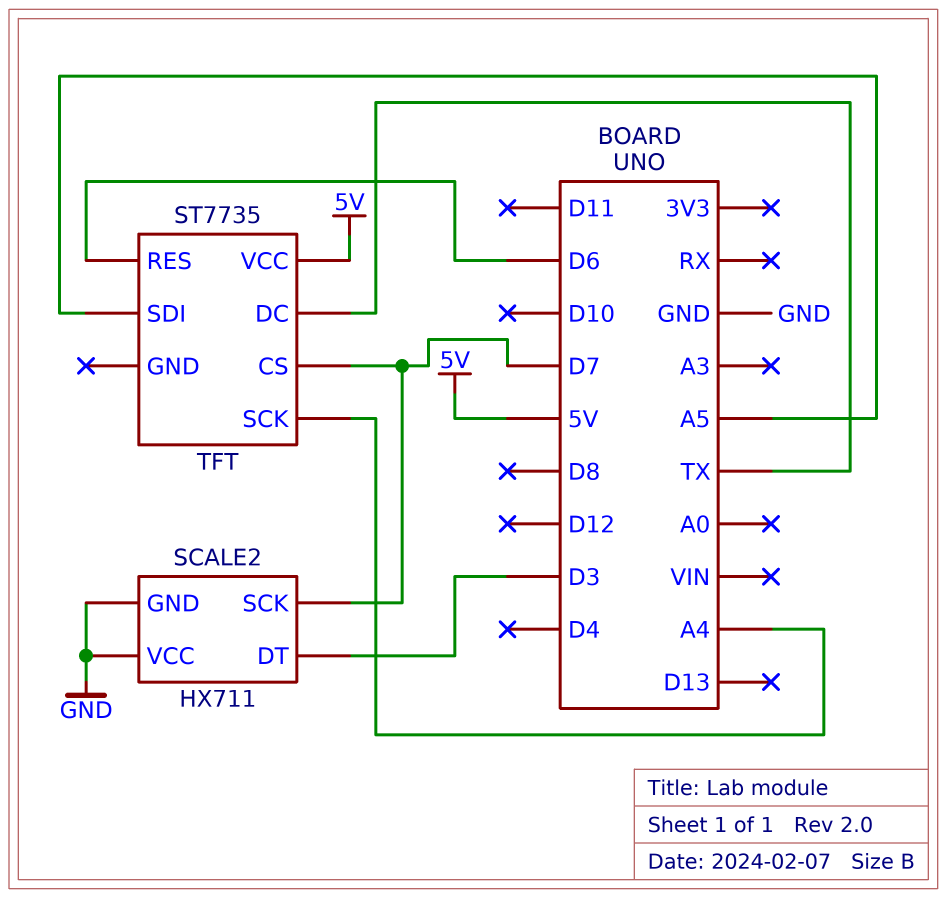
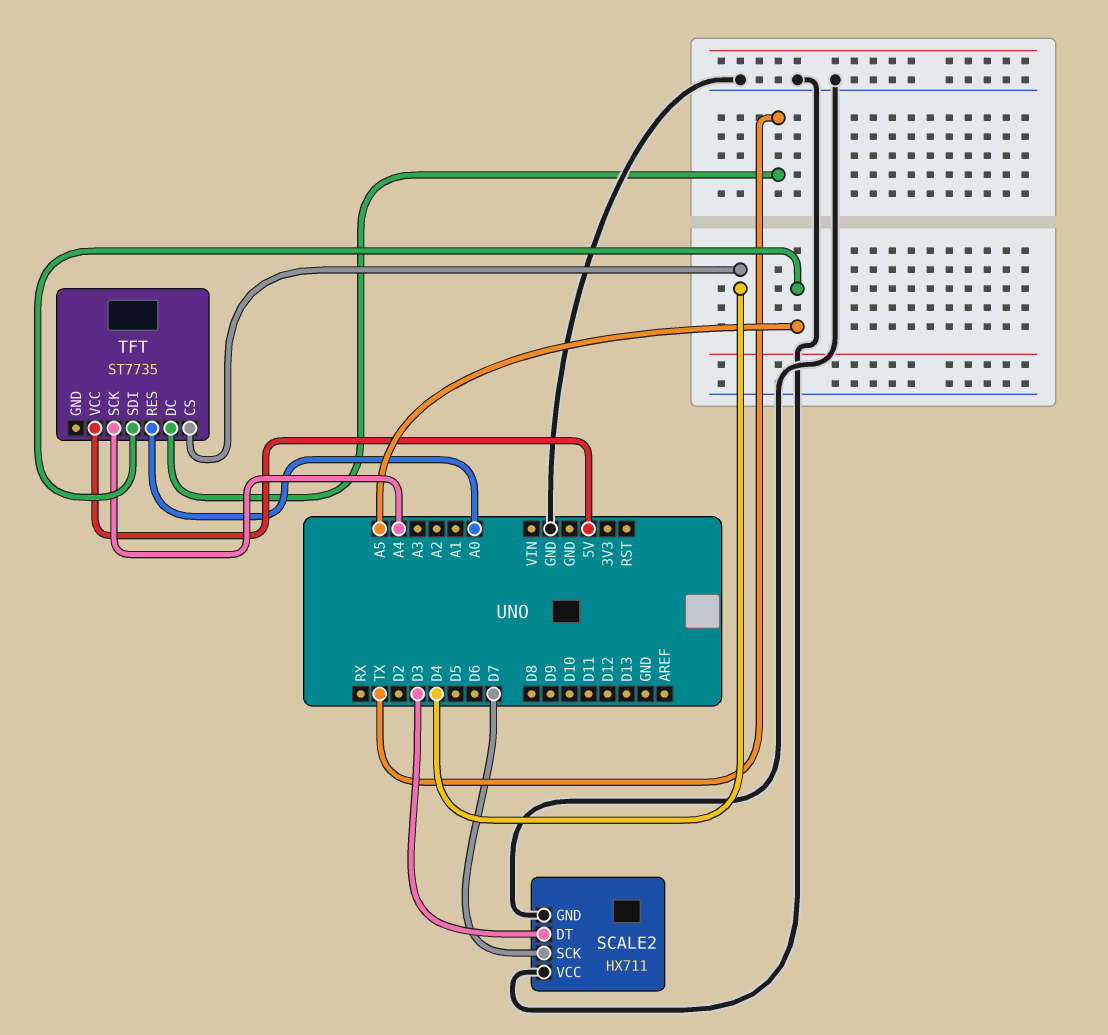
TFT pin CS: D7 -> D4
TFT pin RES: D6 -> A0

